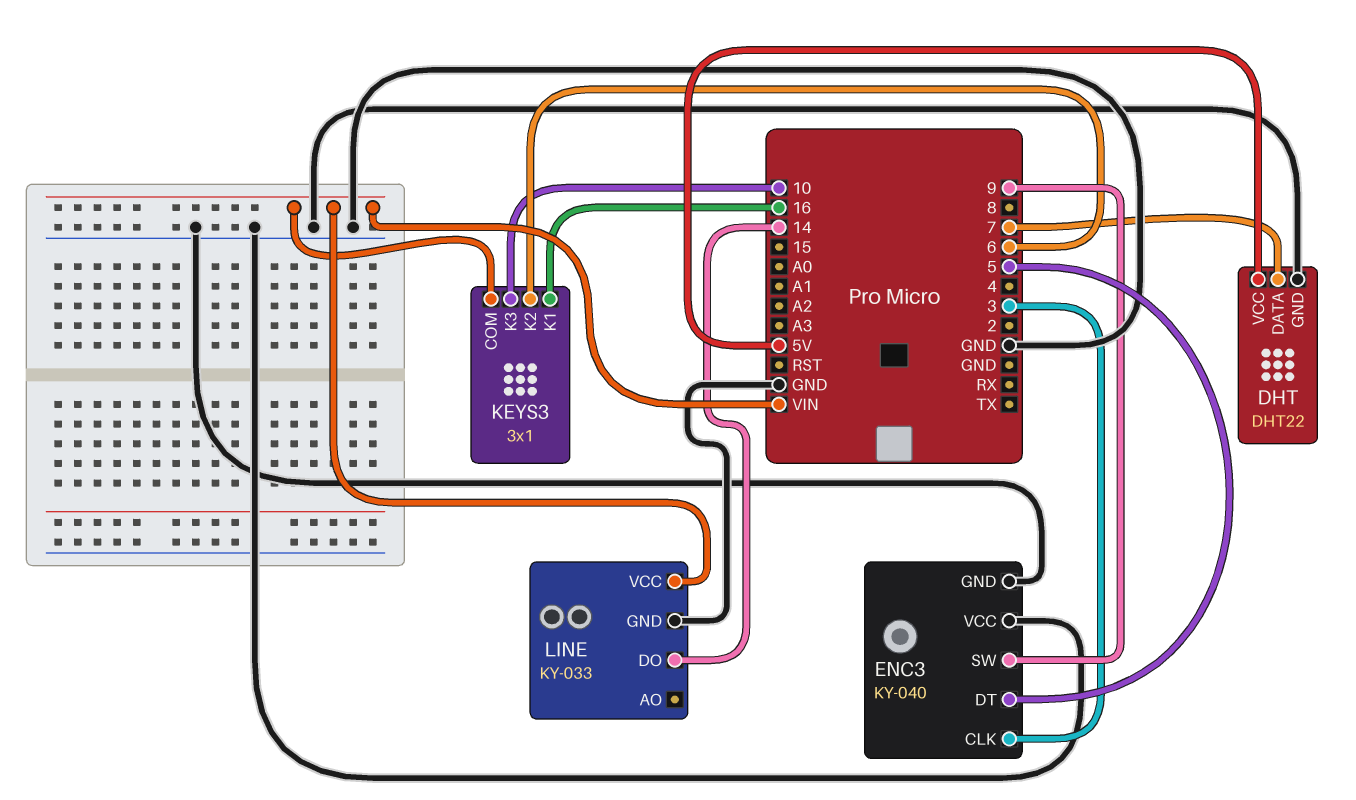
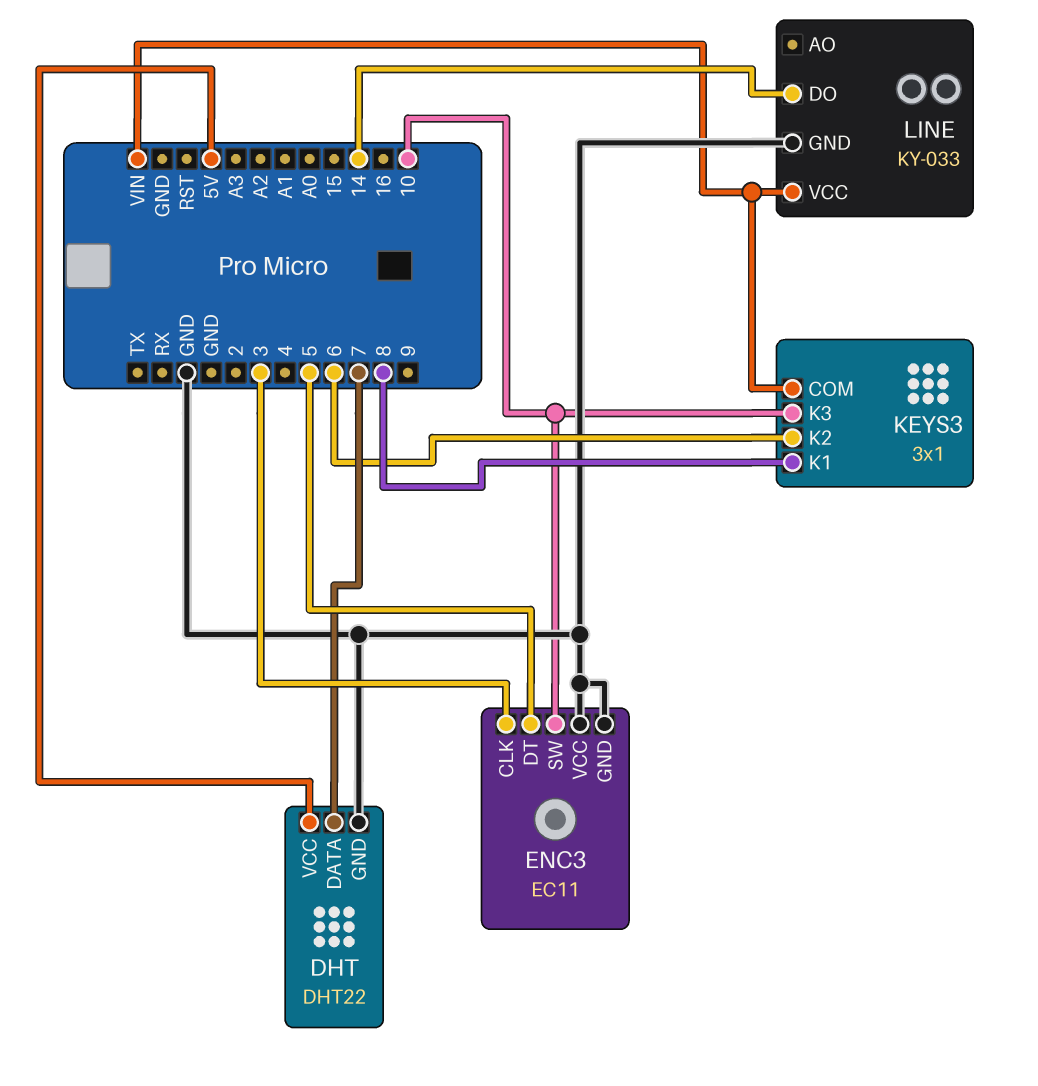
ENC3: KY-040 -> EC11
ENC3 pin SW: 9 -> 10
KEYS3 pin K1: 16 -> 8

